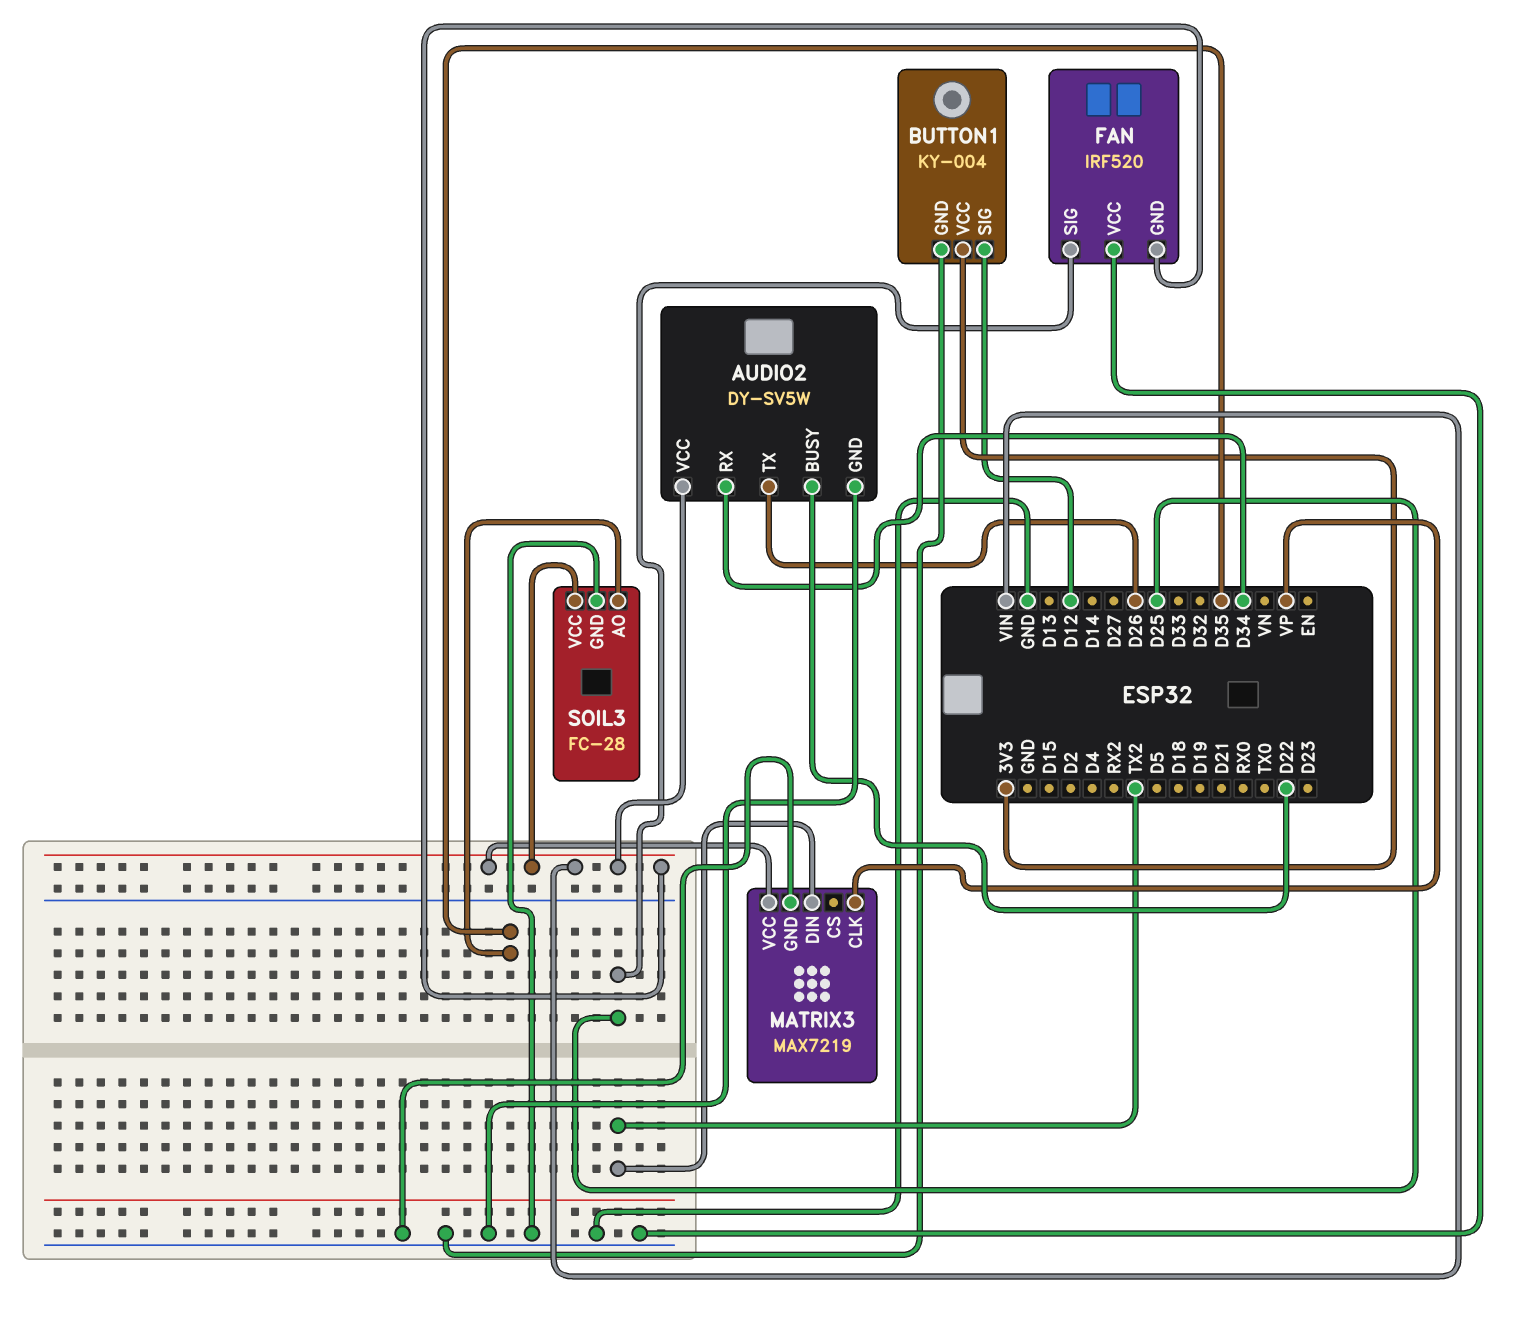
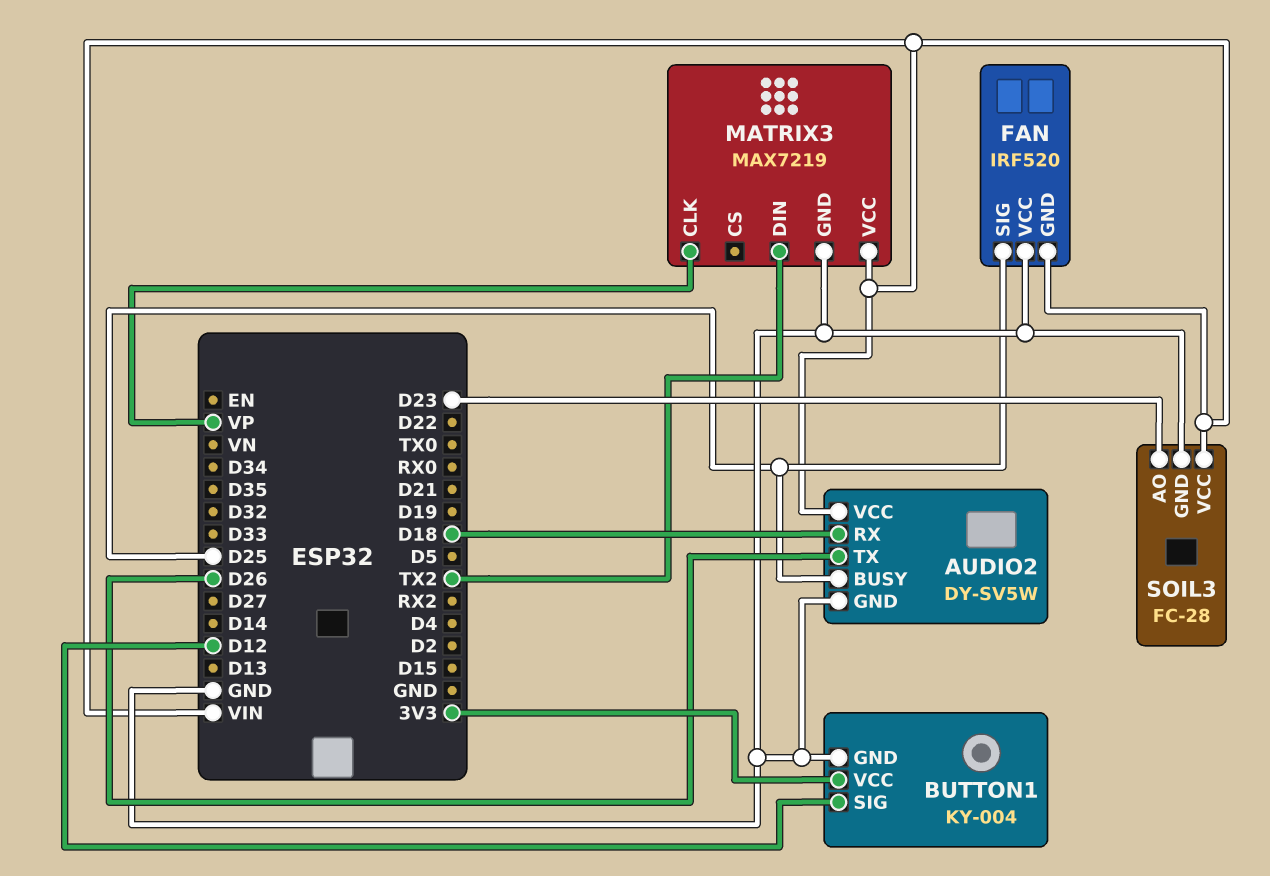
AUDIO2 pin BUSY: D22 -> D25
AUDIO2 pin RX: D34 -> D18
SOIL3 pin AO: D35 -> D23

